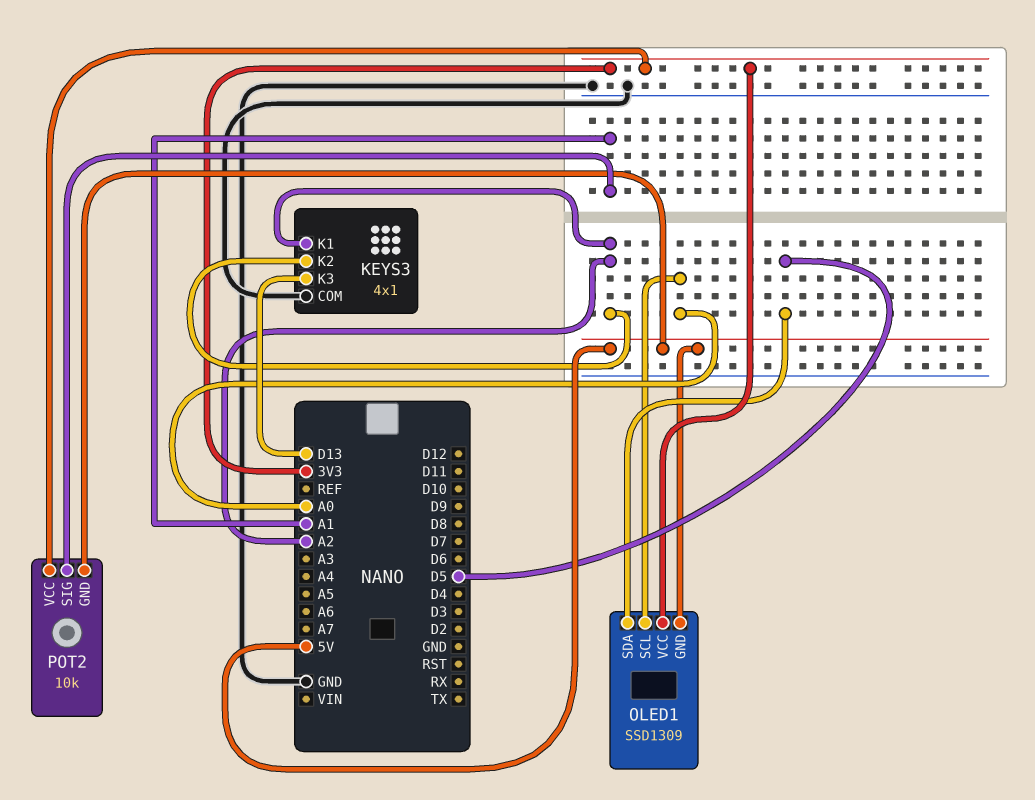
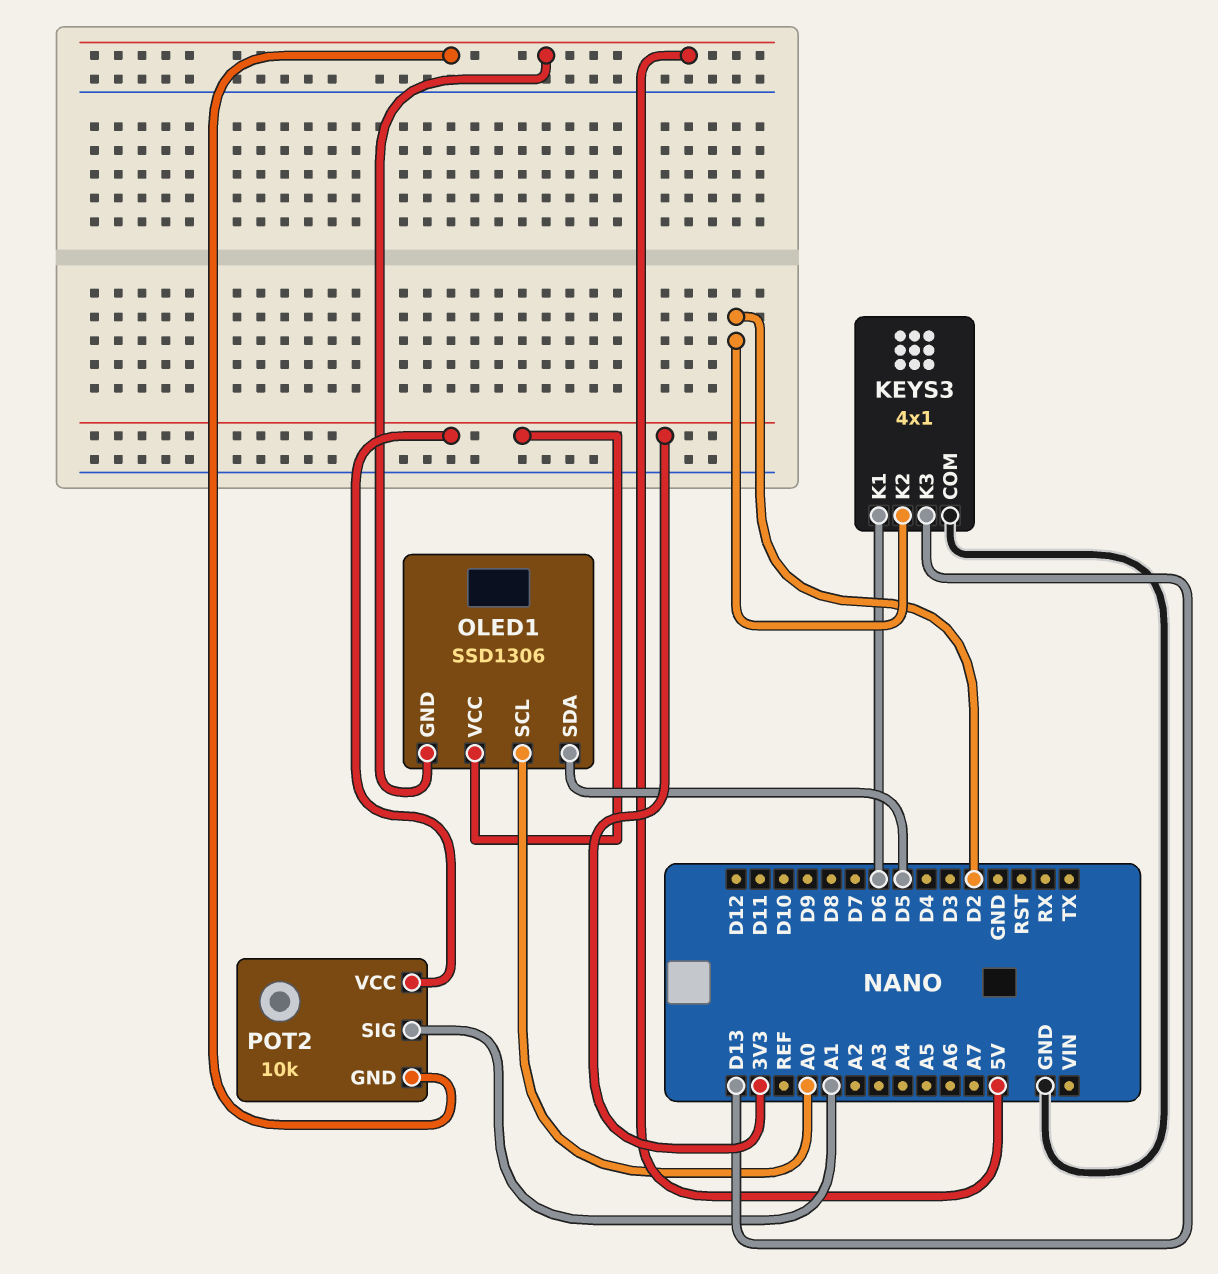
KEYS3 pin K1: A2 -> D6
KEYS3 pin K2: A2 -> D2
OLED1: SSD1309 -> SSD1306

